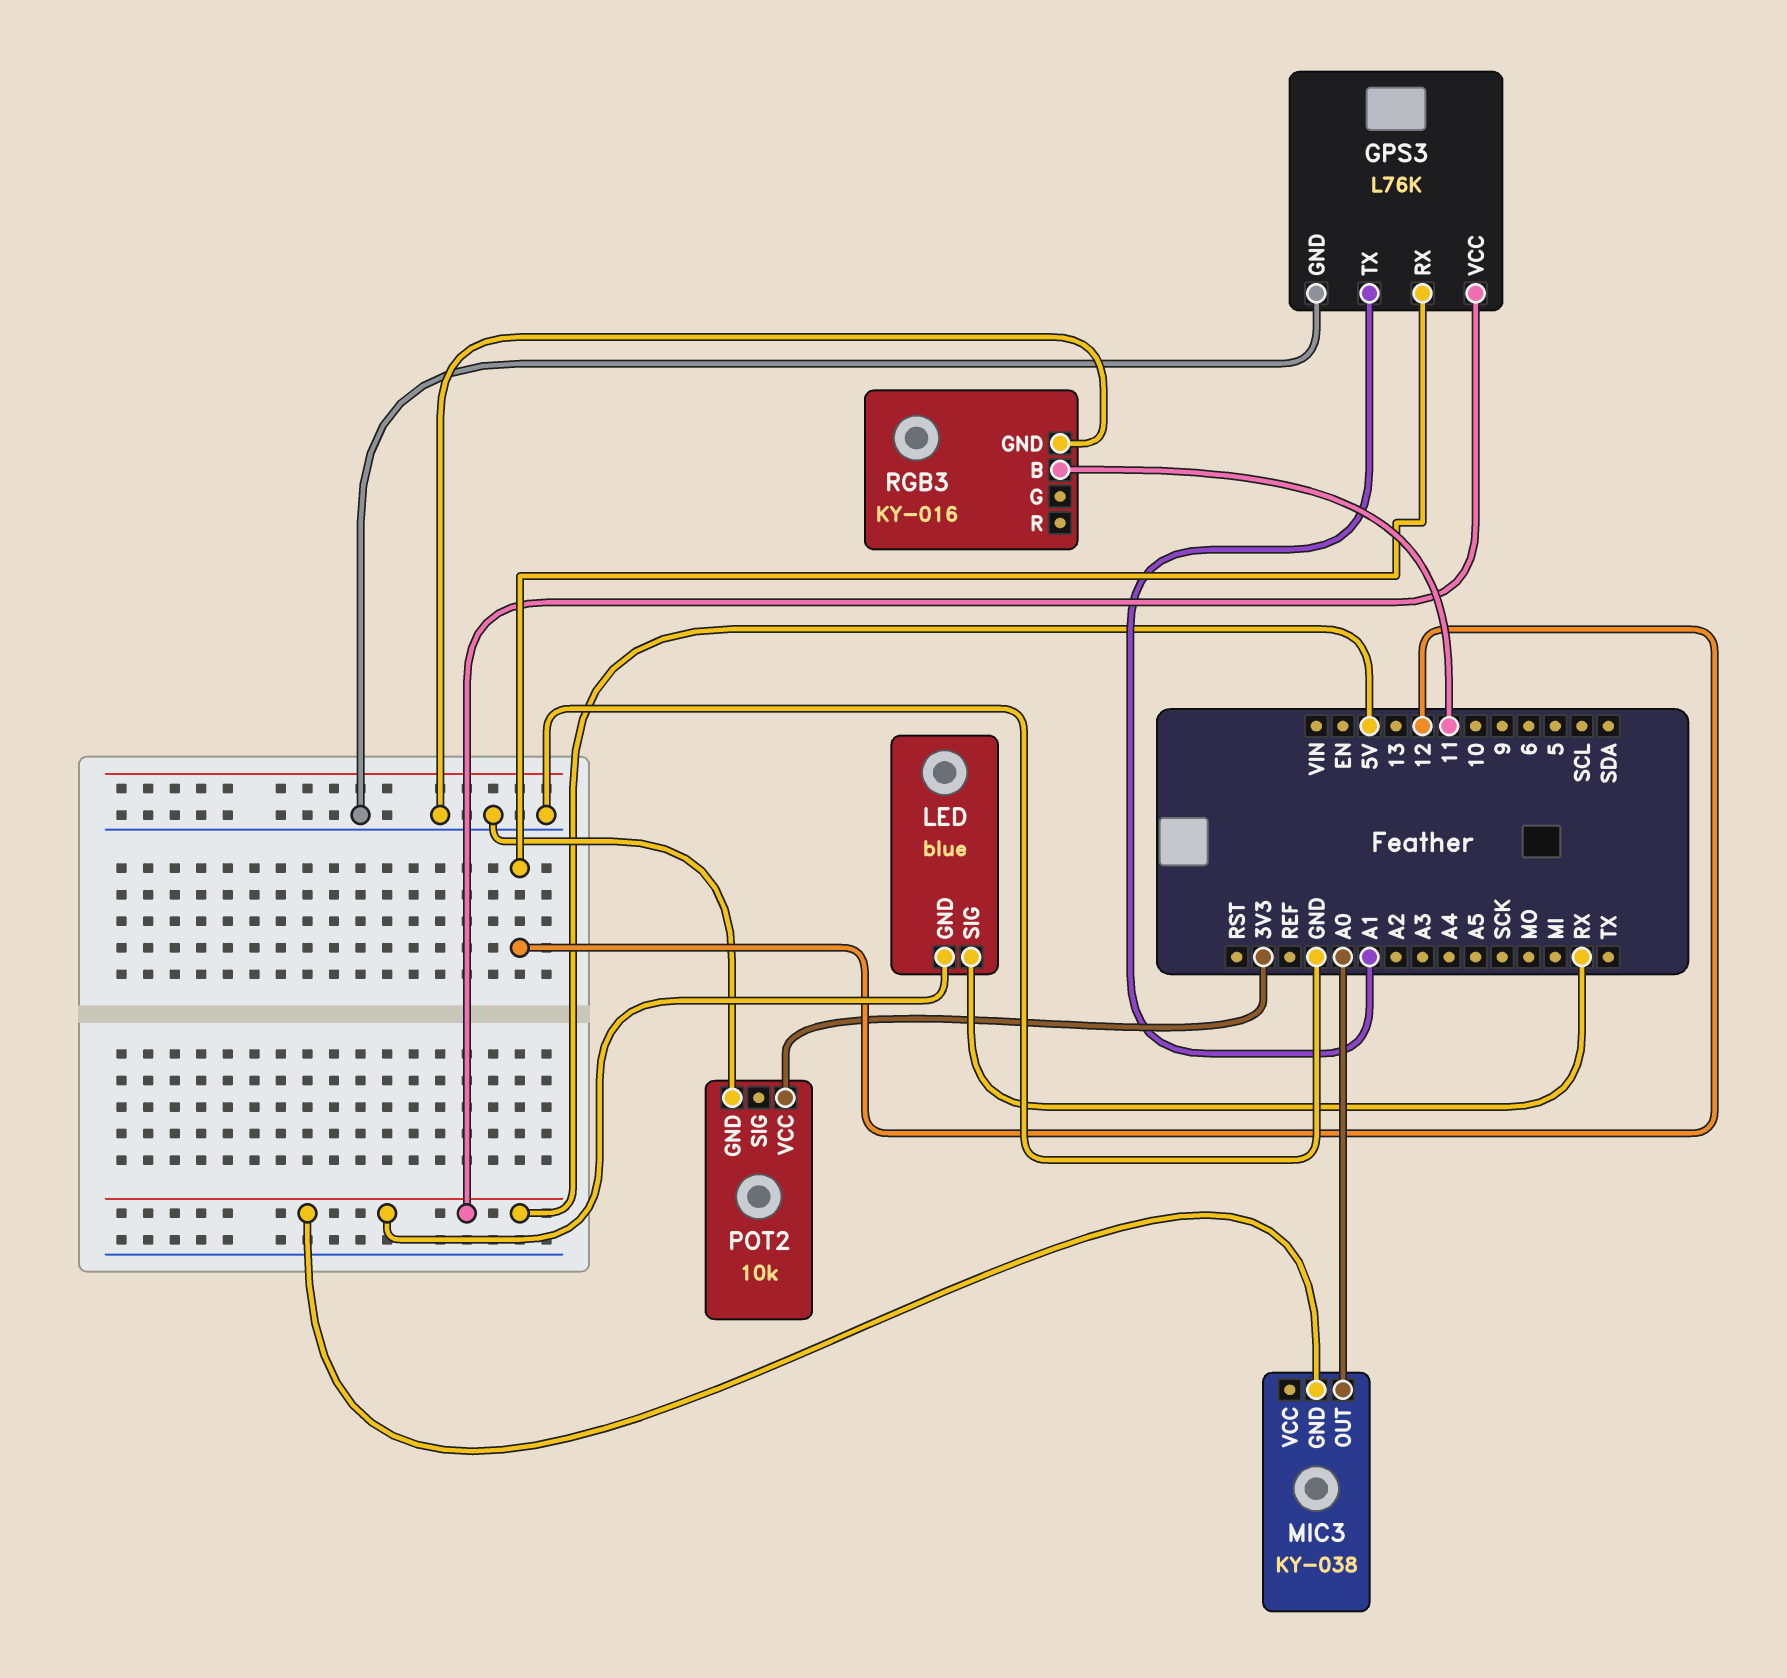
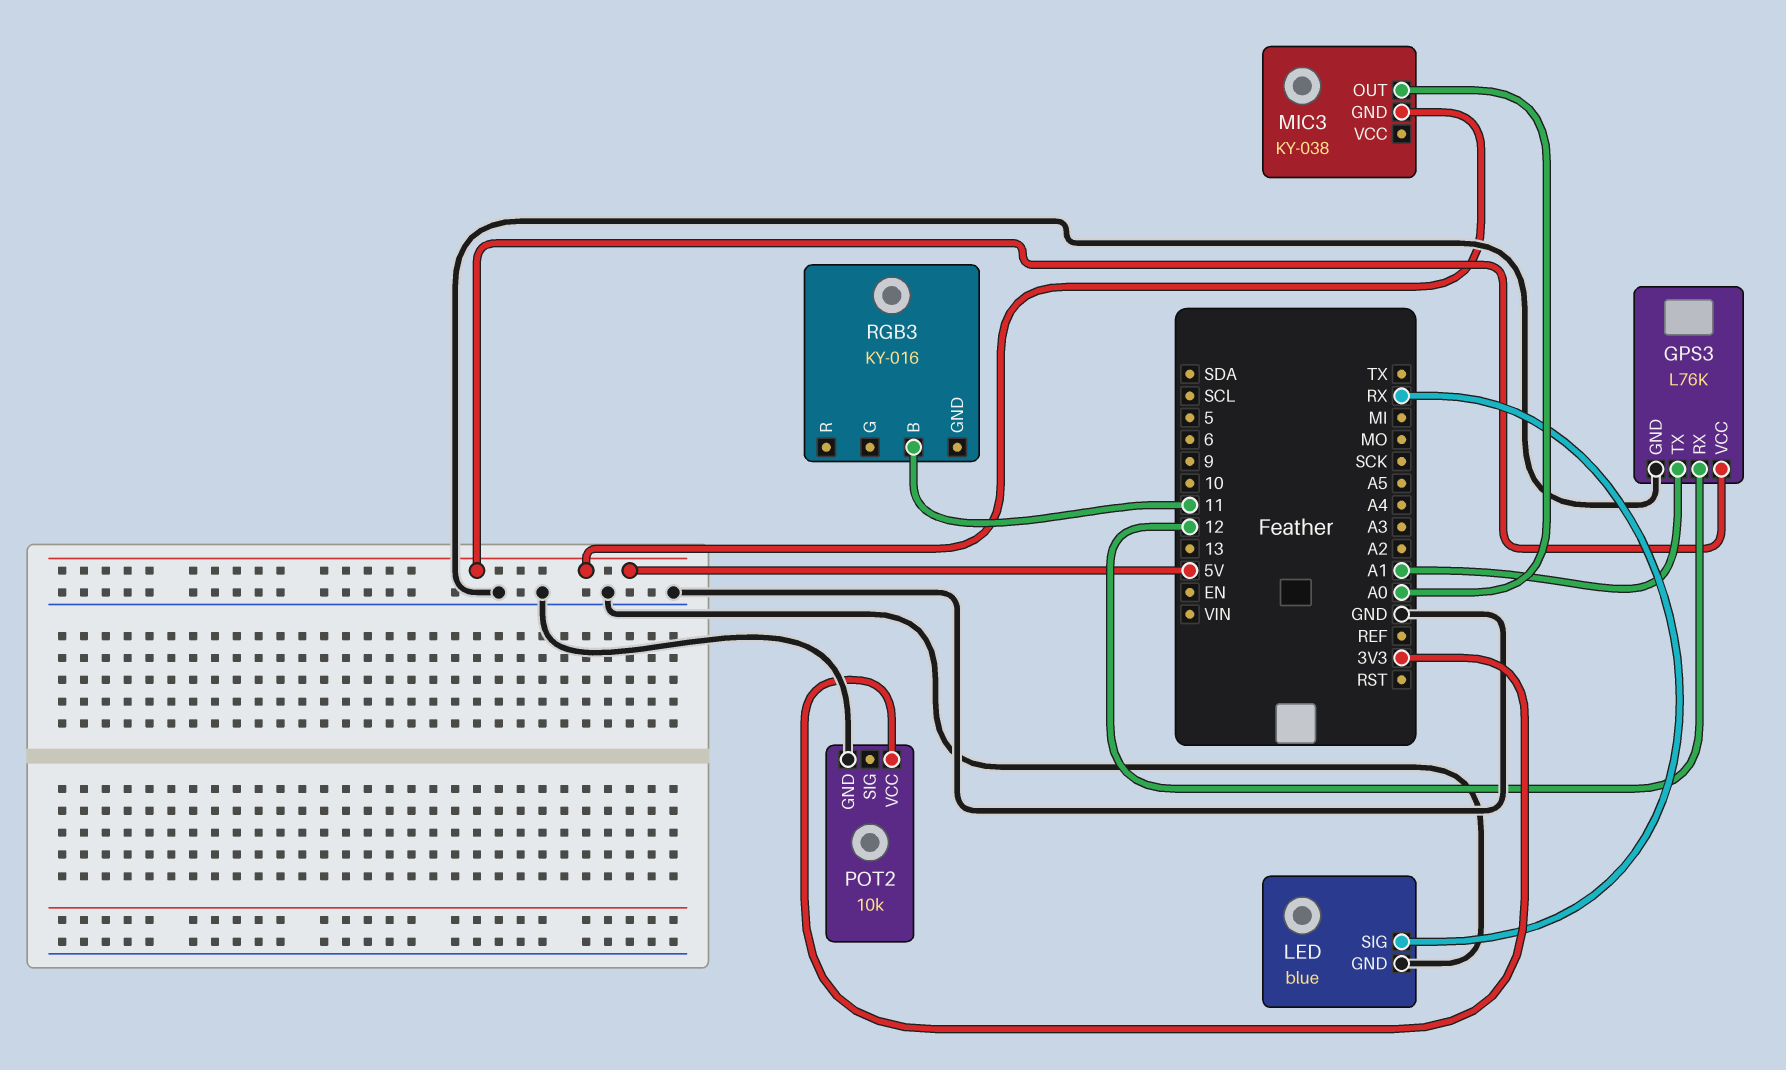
LED pin GND: 5V -> GND
RGB3 pin GND: GND -> none

